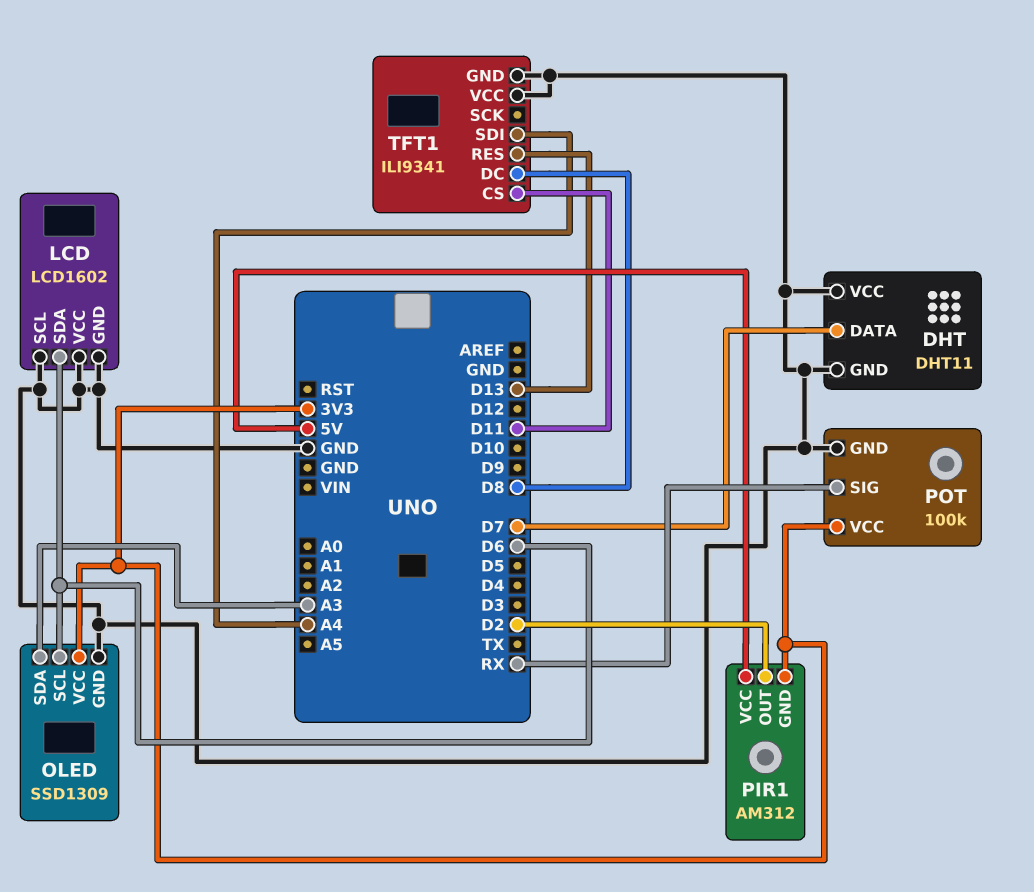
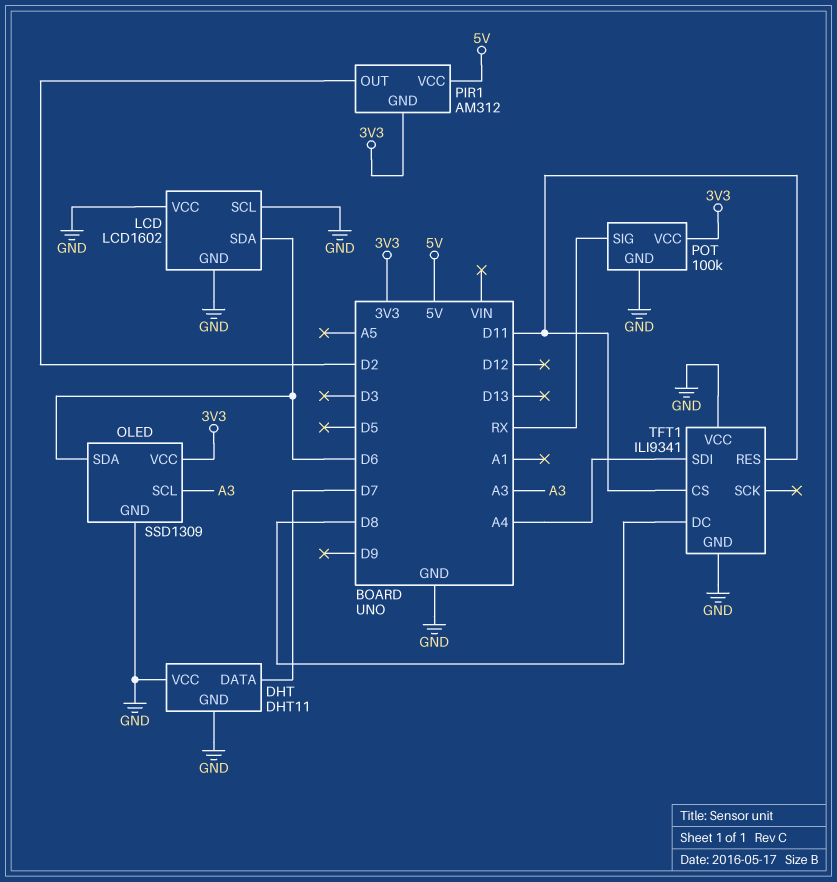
OLED pin SCL: D6 -> A3
OLED pin SDA: A3 -> D6
TFT1 pin RES: D13 -> D11

